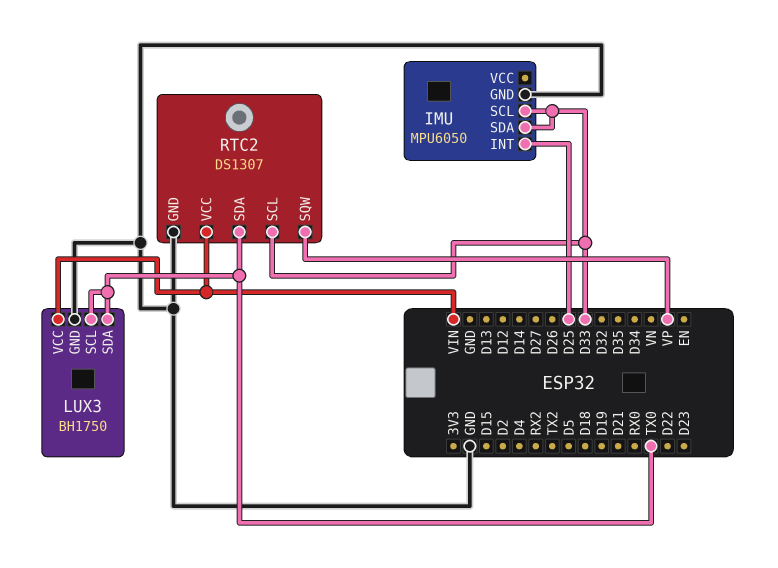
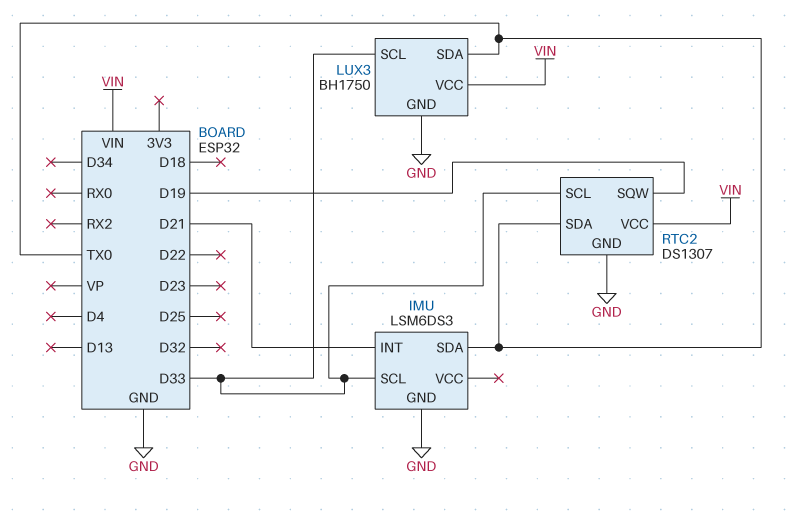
IMU: MPU6050 -> LSM6DS3
IMU pin INT: D25 -> D21
IMU pin SDA: D33 -> TX0
LUX3 pin SCL: TX0 -> D33
RTC2 pin SQW: VP -> D19

